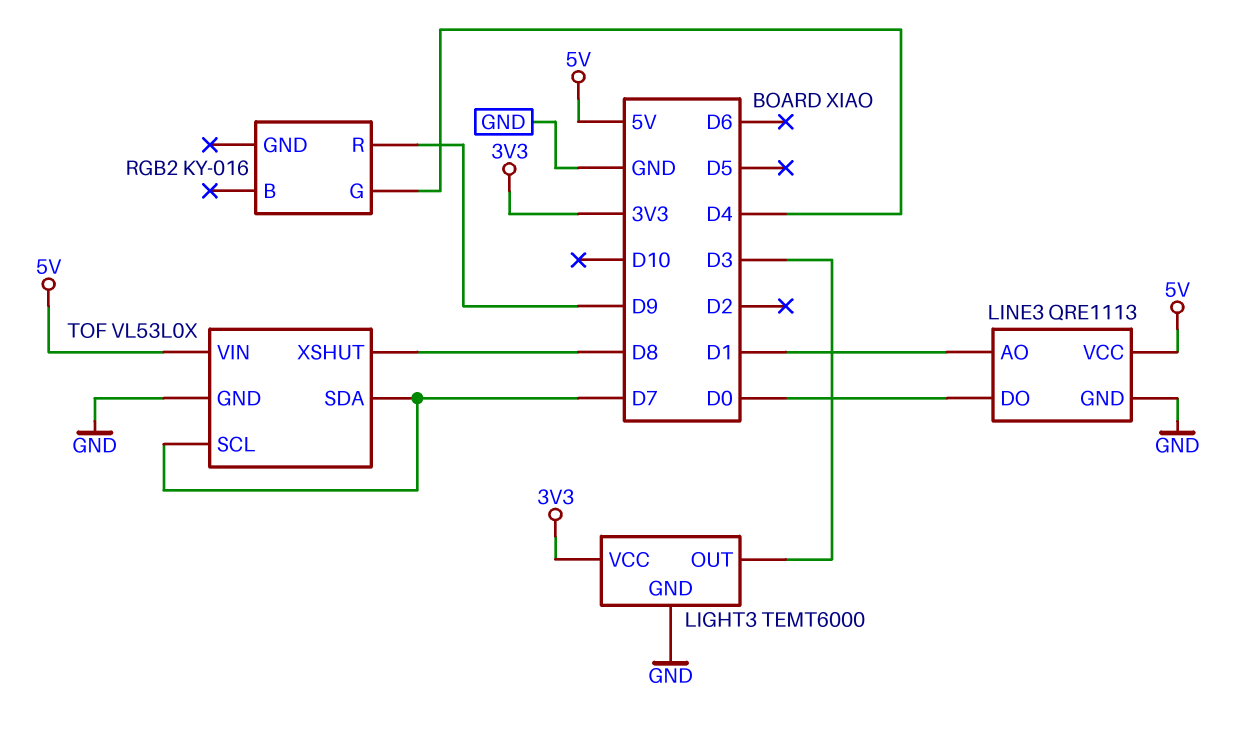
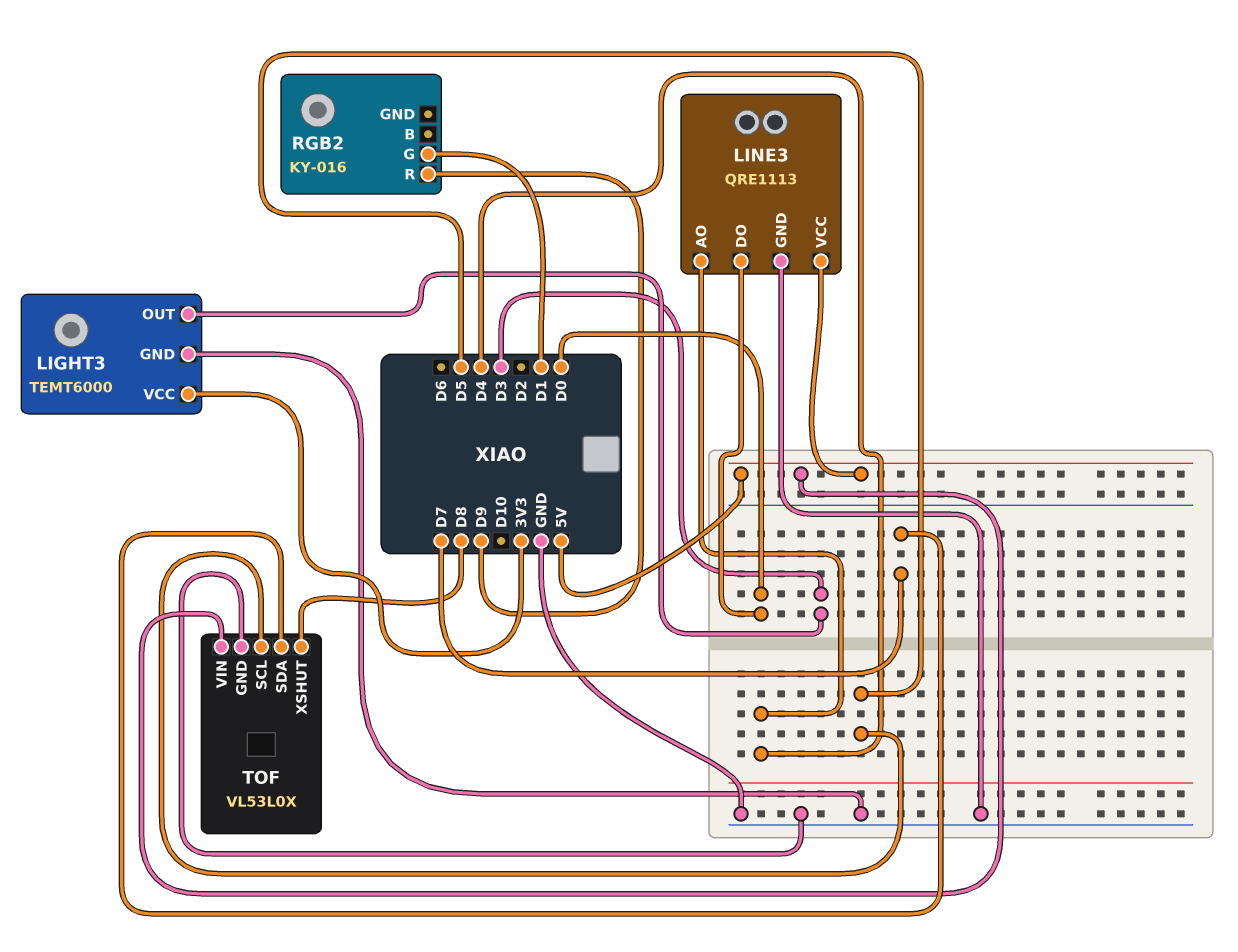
LINE3 pin AO: D1 -> D4
RGB2 pin G: D4 -> D1
TOF pin SCL: D7 -> D5

